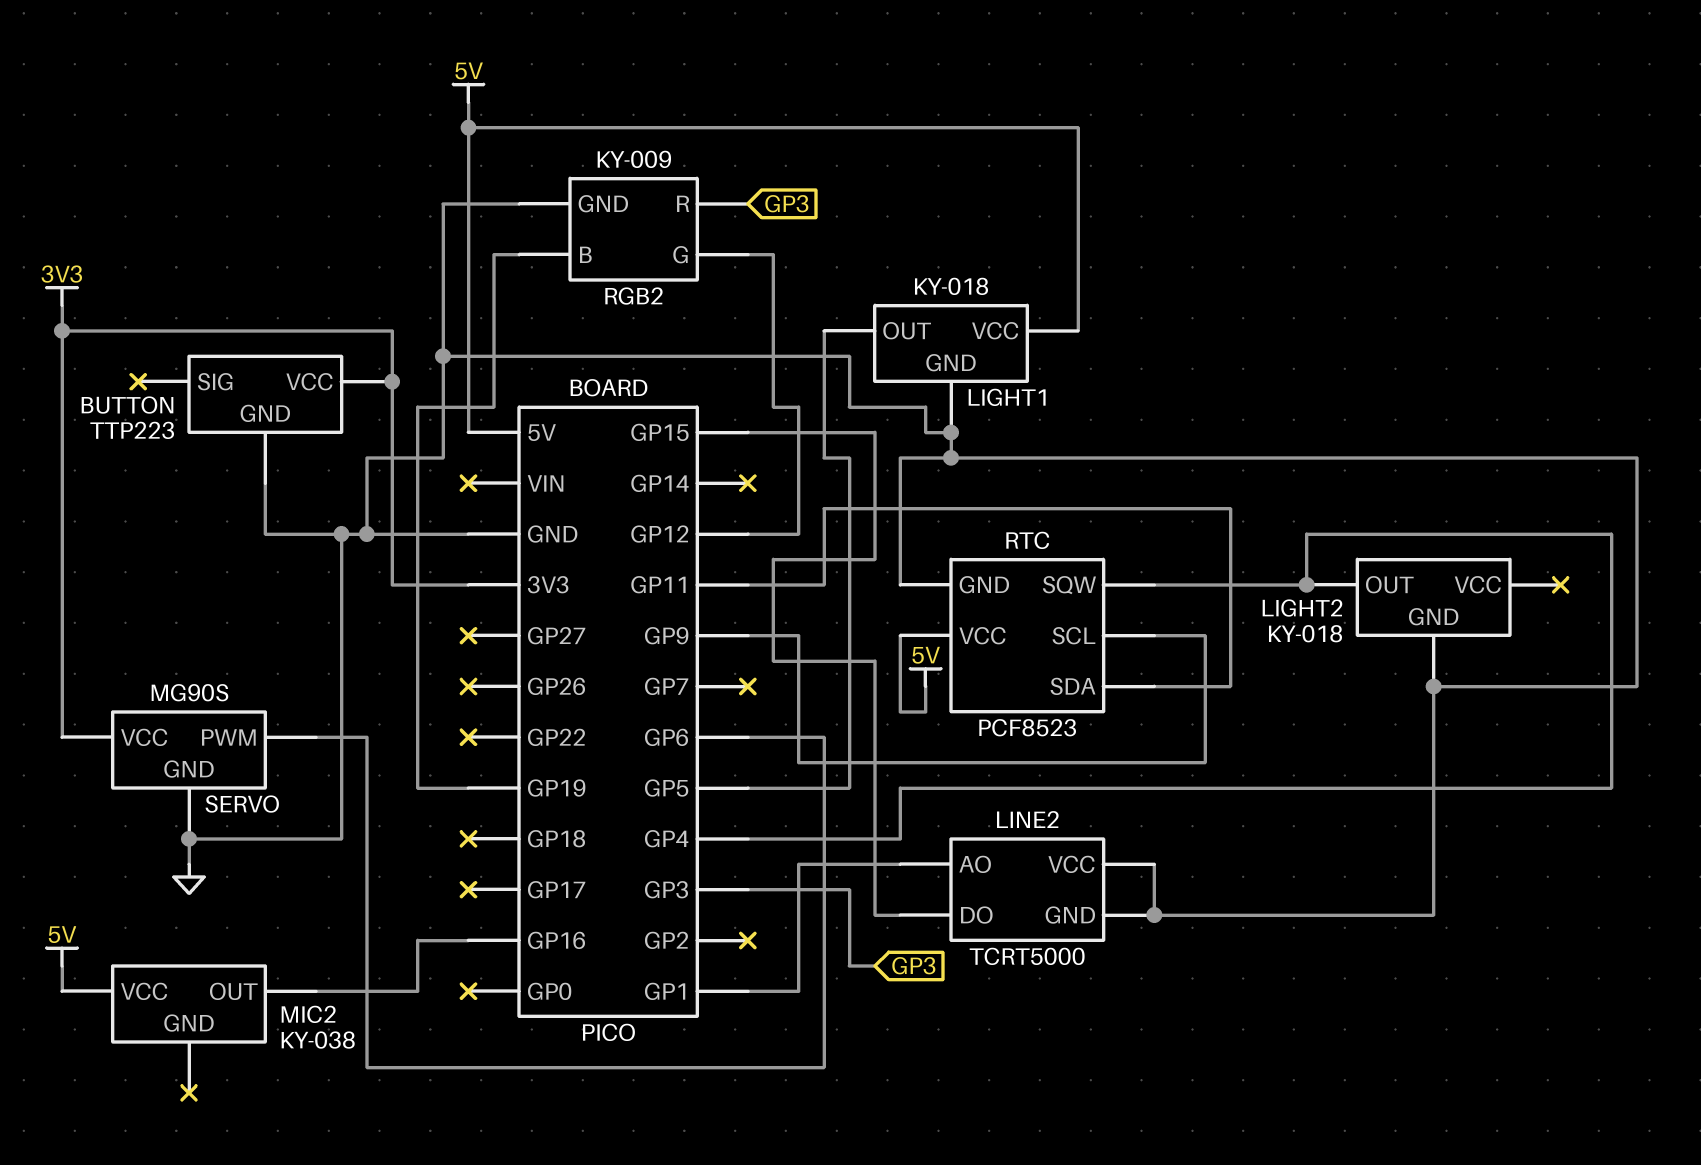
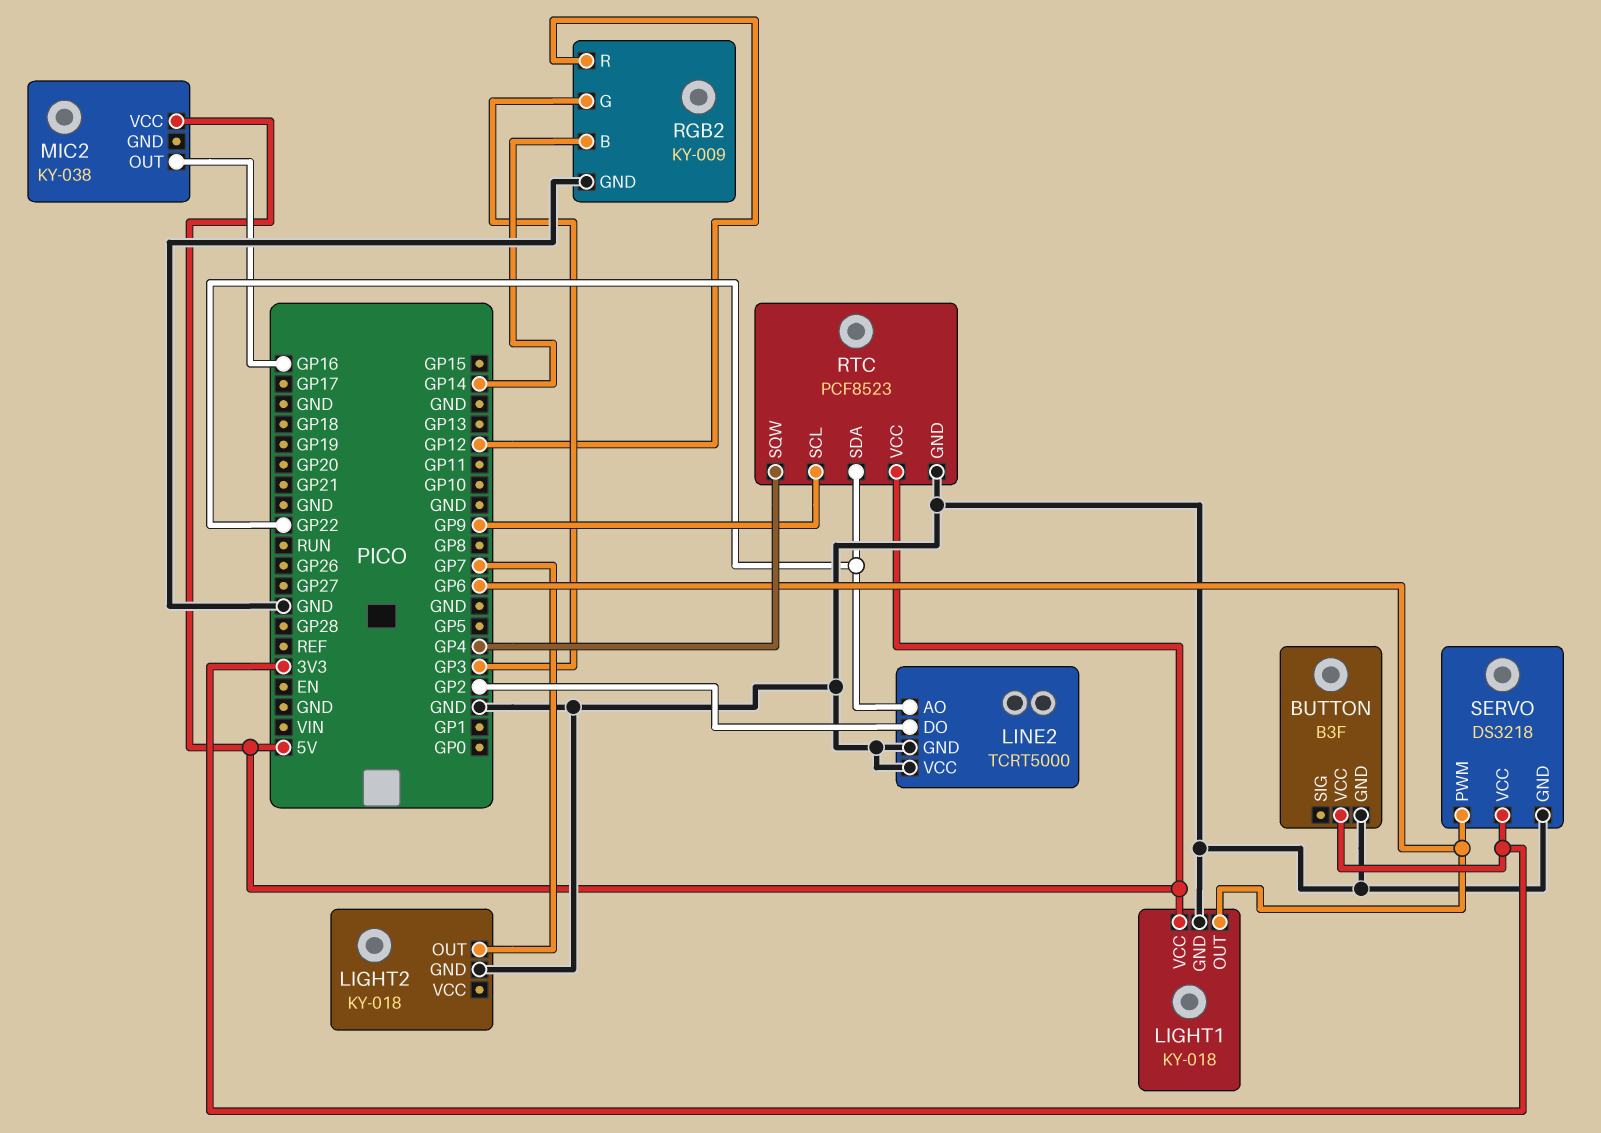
BUTTON: TTP223 -> B3F
LIGHT1 pin OUT: GP5 -> GP6
LIGHT2 pin OUT: GP4 -> GP7
LINE2 pin AO: GP1 -> GP22
LINE2 pin DO: GP15 -> GP2
RGB2 pin B: GP19 -> GP14
RGB2 pin G: GP12 -> GP3
RGB2 pin R: GP3 -> GP12
RTC pin SDA: GP11 -> GP22
SERVO: MG90S -> DS3218

